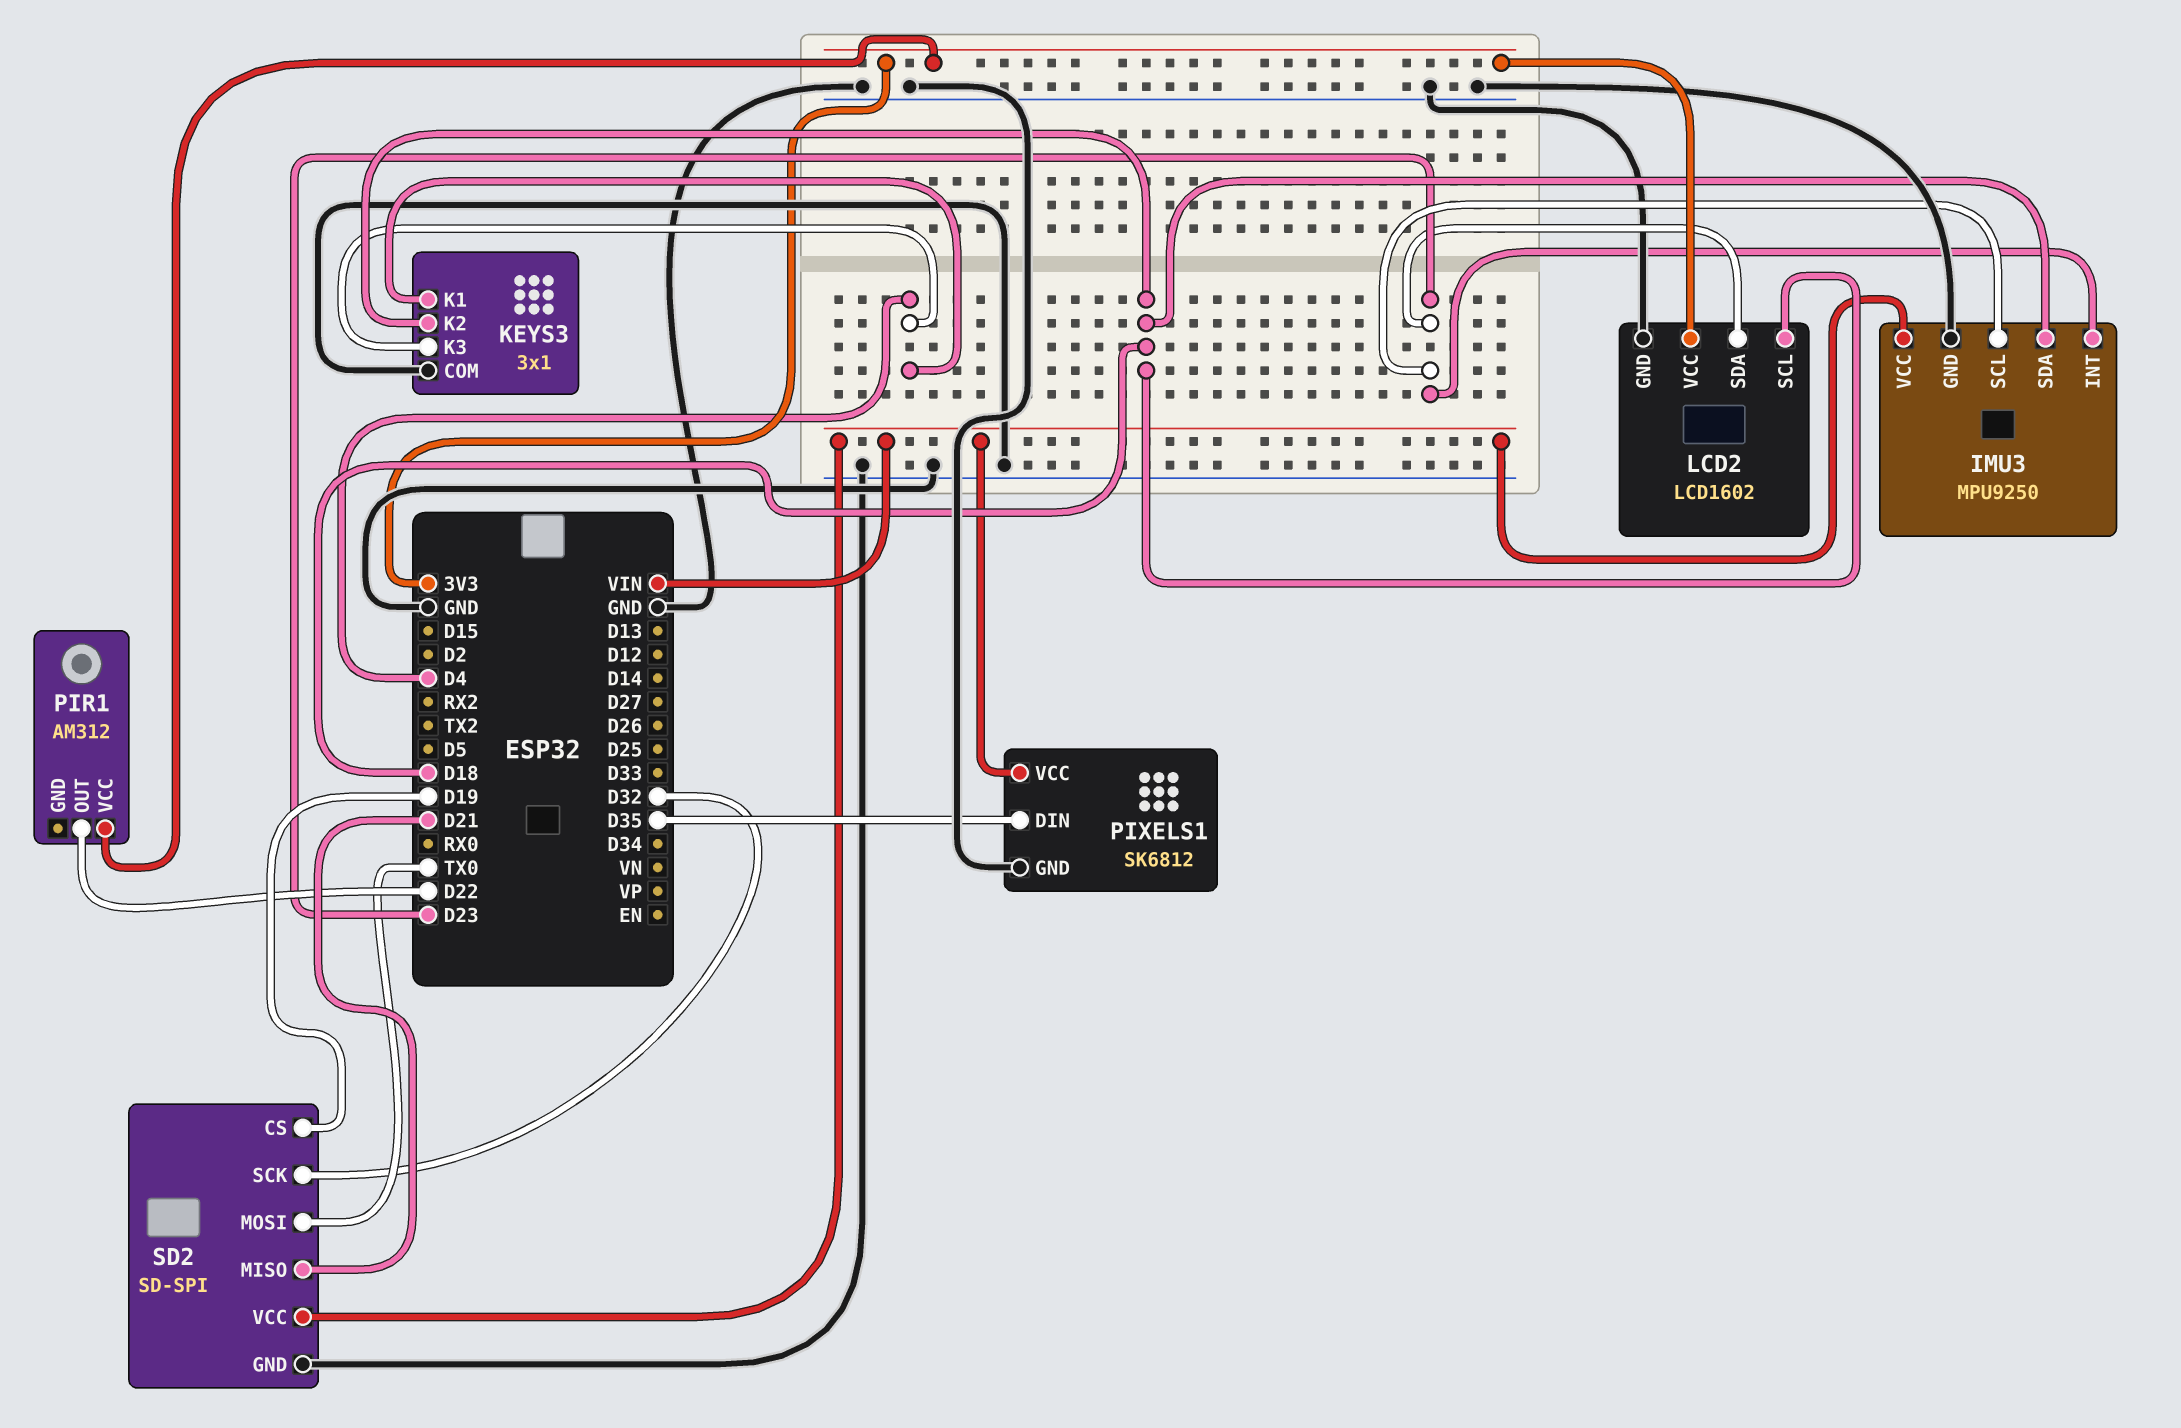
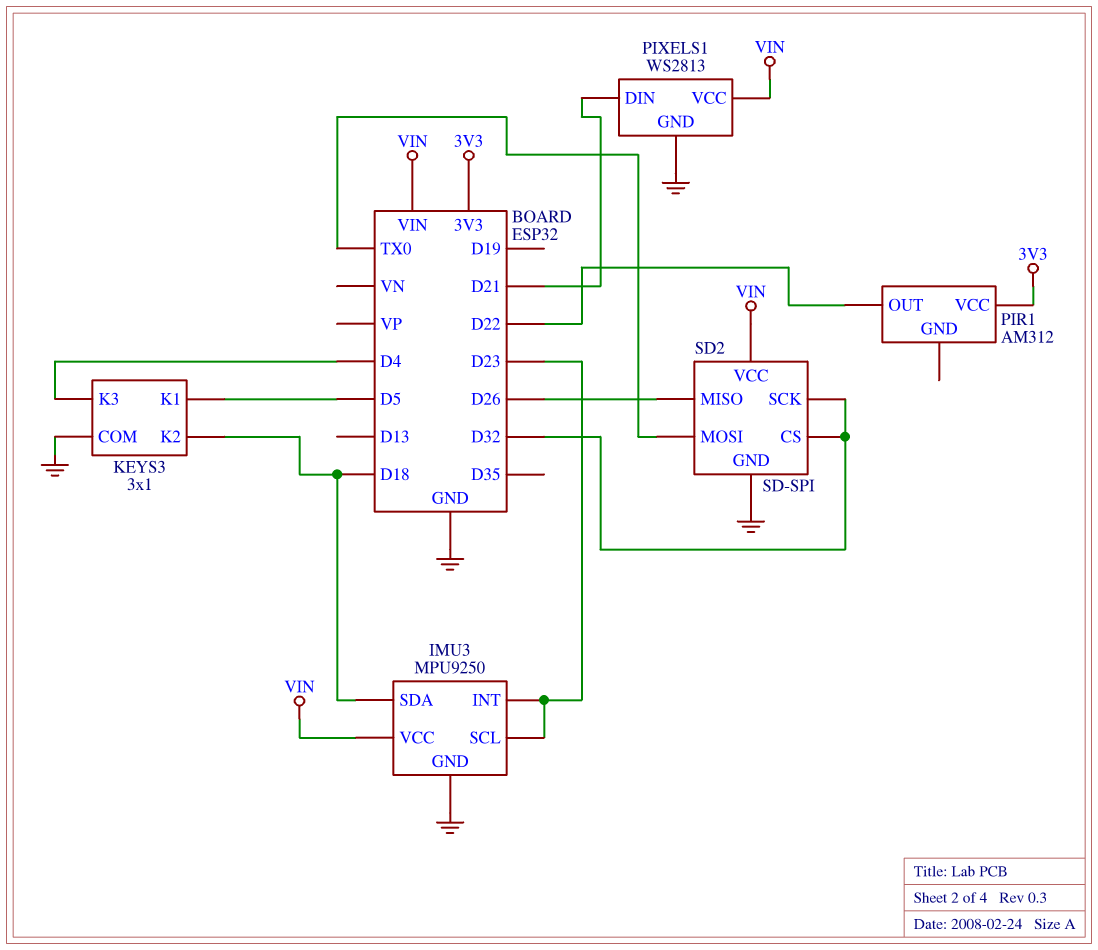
KEYS3 pin K1: D4 -> D5
LCD2: LCD1602 -> none
LCD2 pin GND: GND -> none
LCD2 pin SCL: D18 -> none
LCD2 pin SDA: D23 -> none
LCD2 pin VCC: 3V3 -> none
PIXELS1: SK6812 -> WS2813
PIXELS1 pin DIN: D35 -> D21
SD2 pin CS: D19 -> D32
SD2 pin MISO: D21 -> D26

